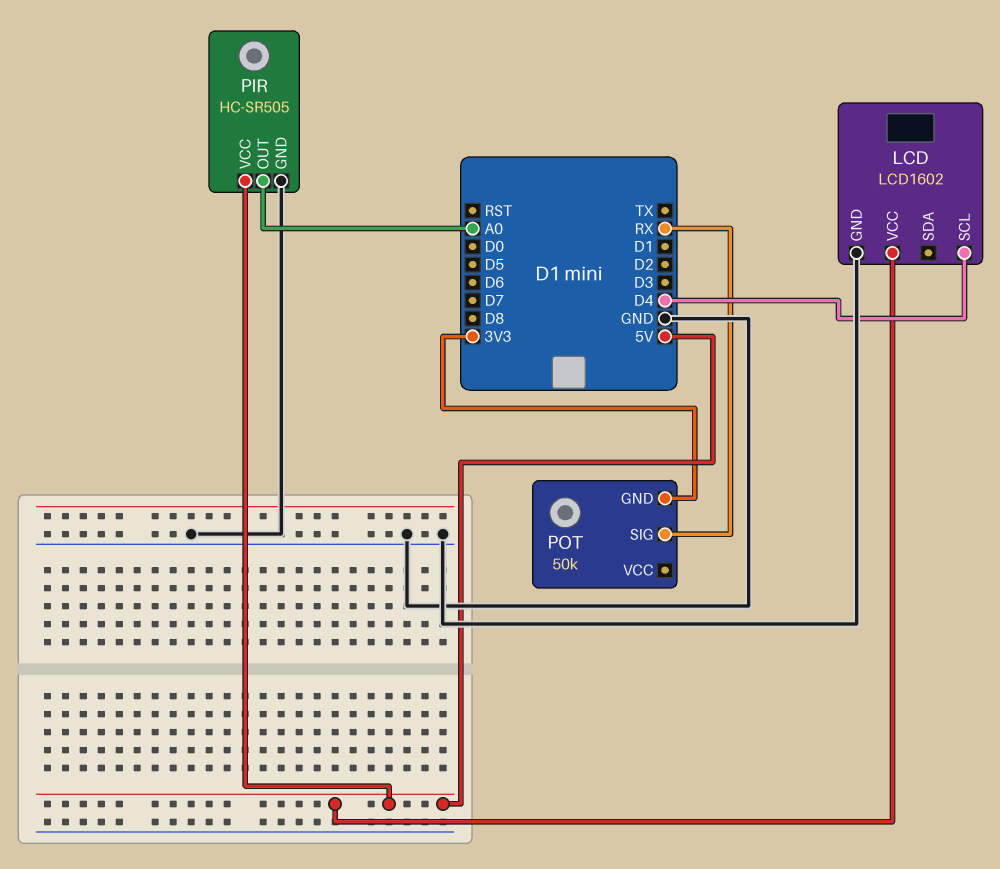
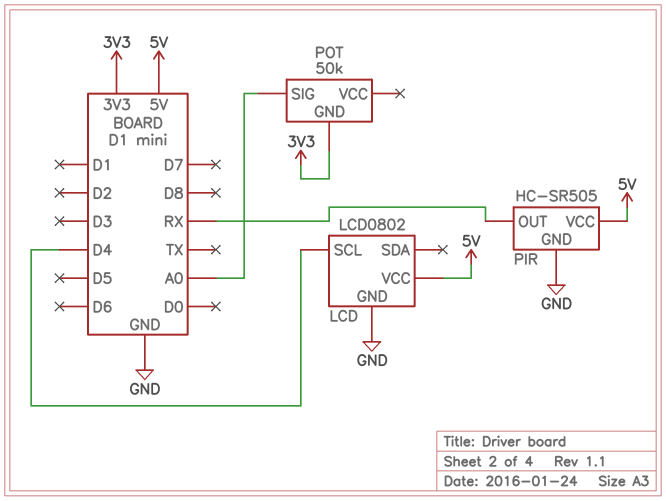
LCD: LCD1602 -> LCD0802
PIR pin OUT: A0 -> RX
POT pin SIG: RX -> A0

